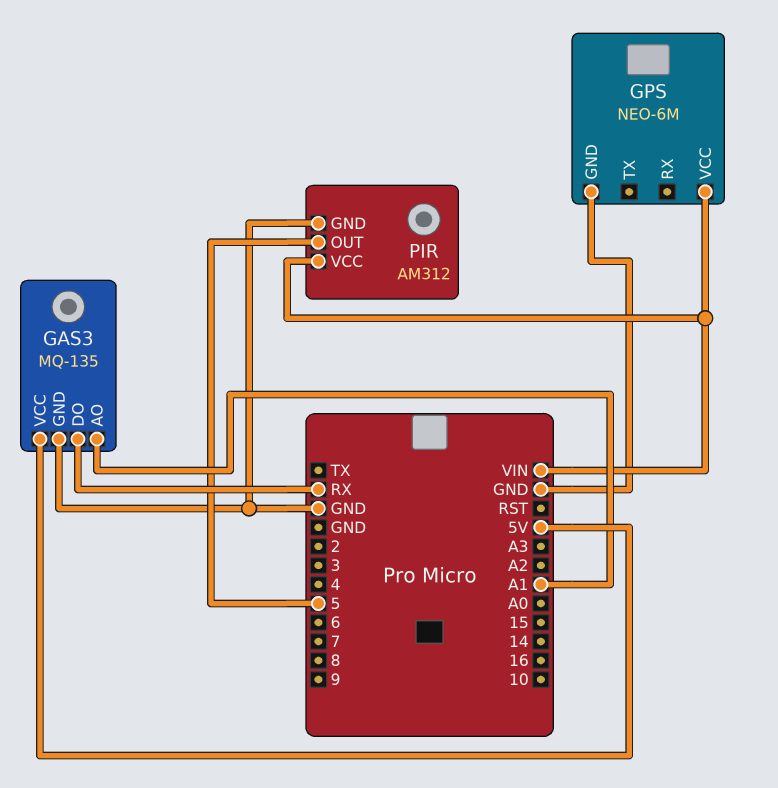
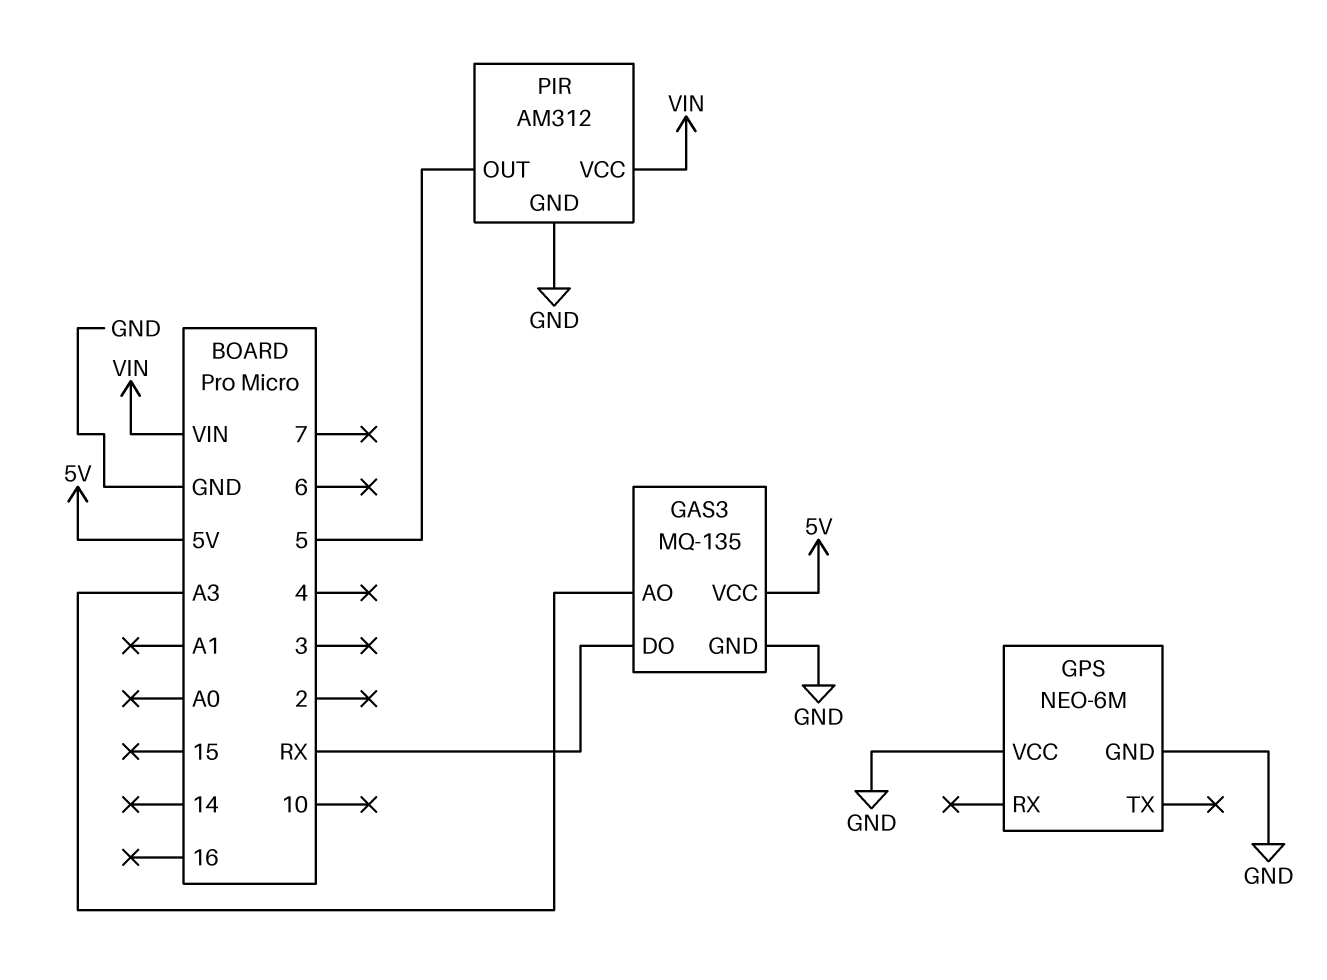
GAS3 pin AO: A1 -> A3
GPS pin VCC: VIN -> GND

